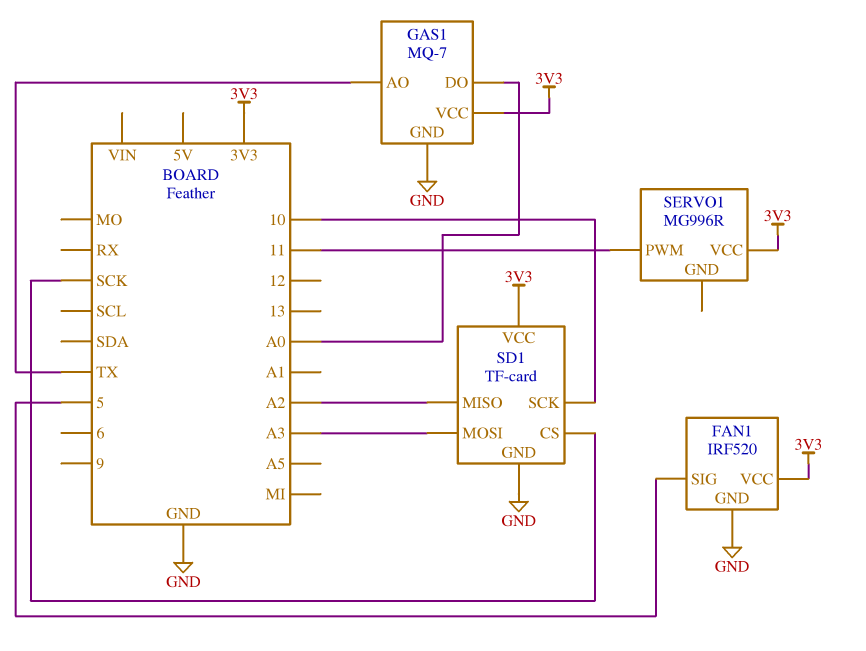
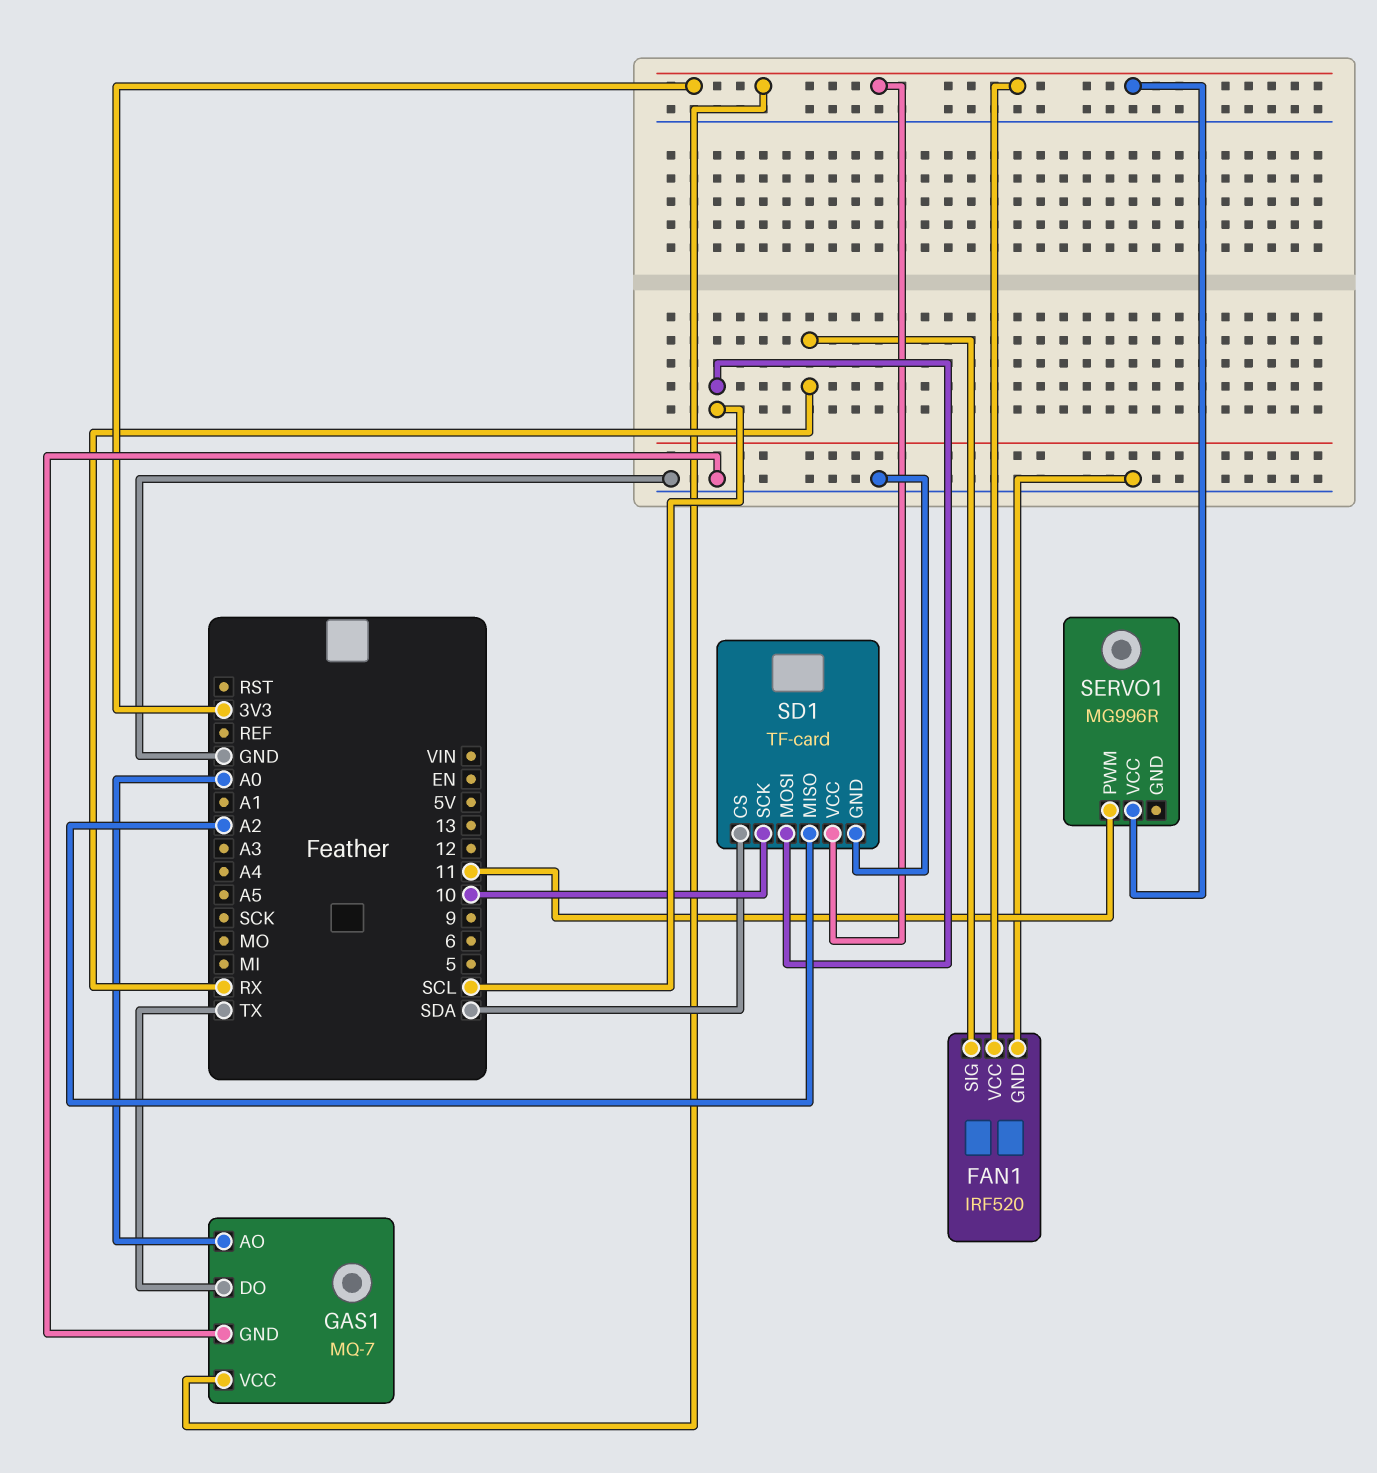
FAN1 pin SIG: 5 -> RX
GAS1 pin AO: TX -> A0
GAS1 pin DO: A0 -> TX
SD1 pin CS: SCK -> SDA
SD1 pin MOSI: A3 -> SCL

